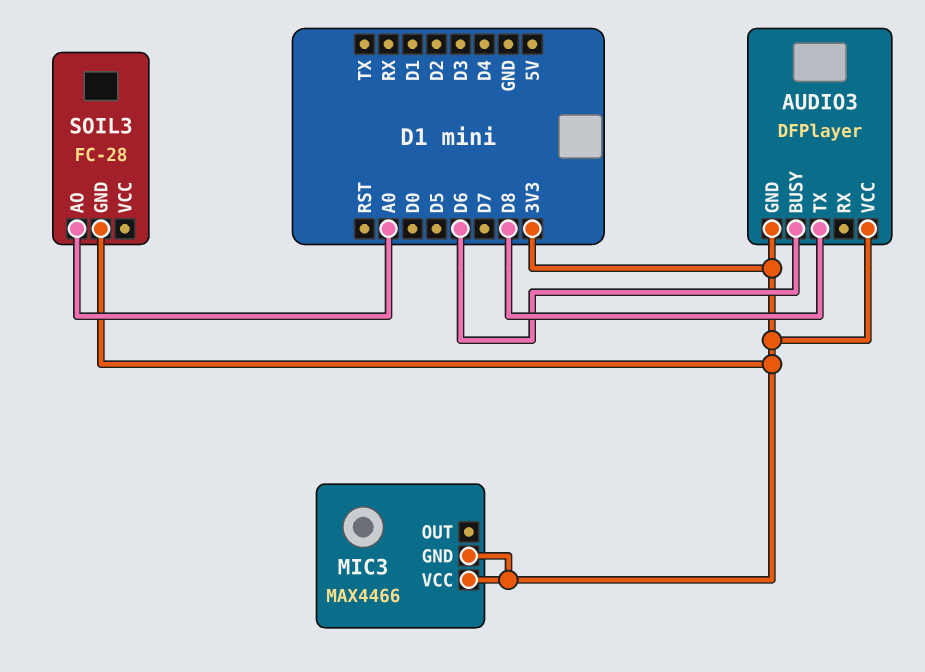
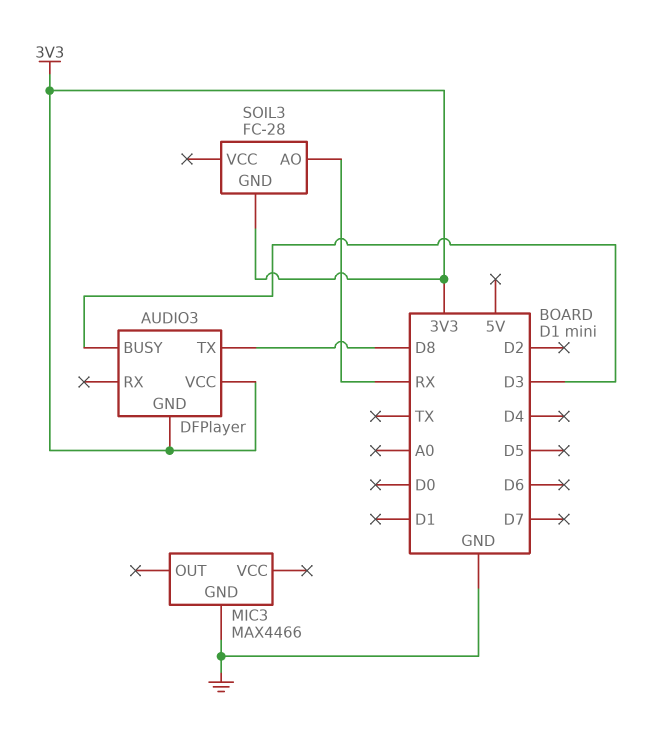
AUDIO3 pin BUSY: D6 -> D3
MIC3 pin GND: 3V3 -> GND
MIC3 pin VCC: 3V3 -> none
SOIL3 pin AO: A0 -> RX

